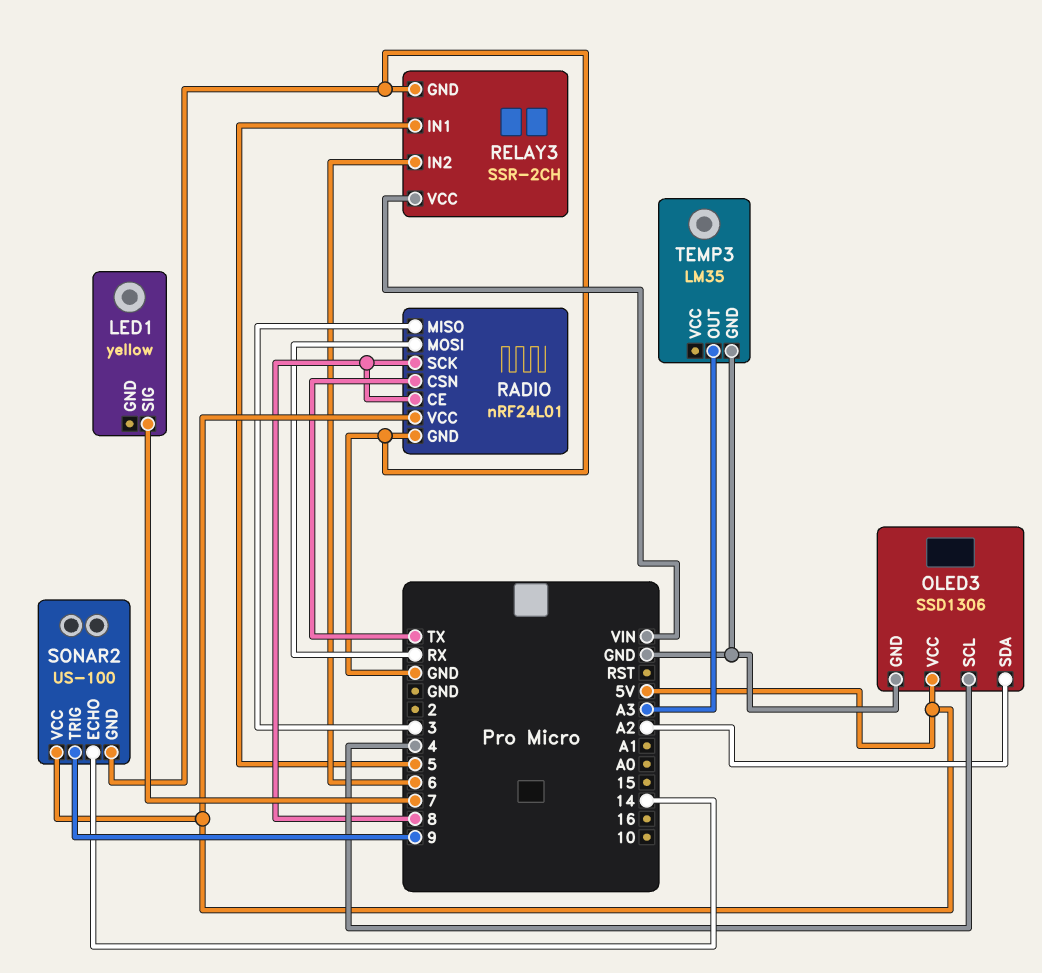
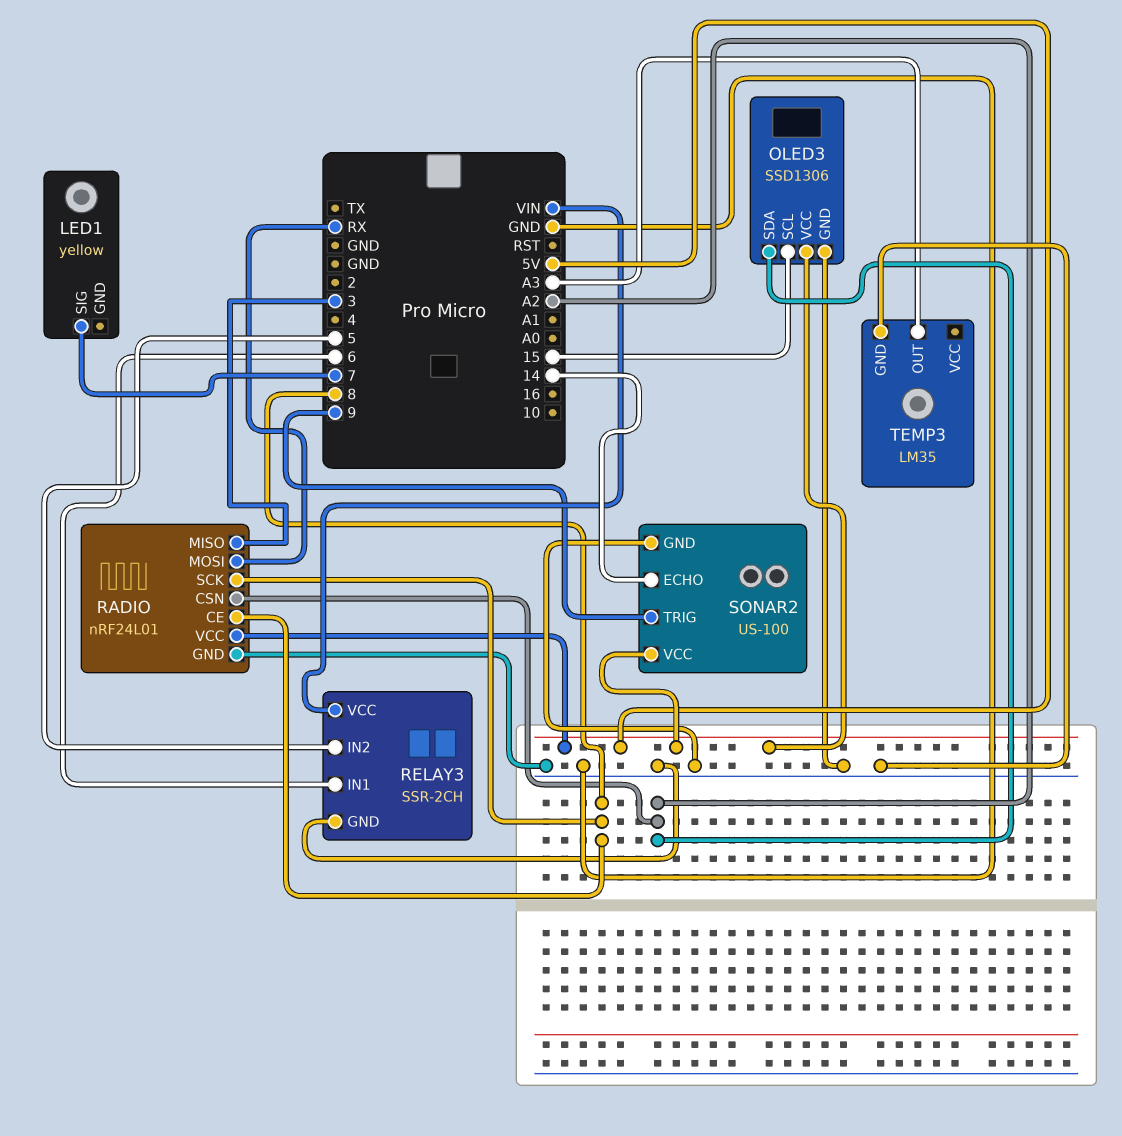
OLED3 pin SCL: 4 -> 15
RADIO pin CSN: TX -> A2
RELAY3 pin IN1: 5 -> 6
RELAY3 pin IN2: 6 -> 5

